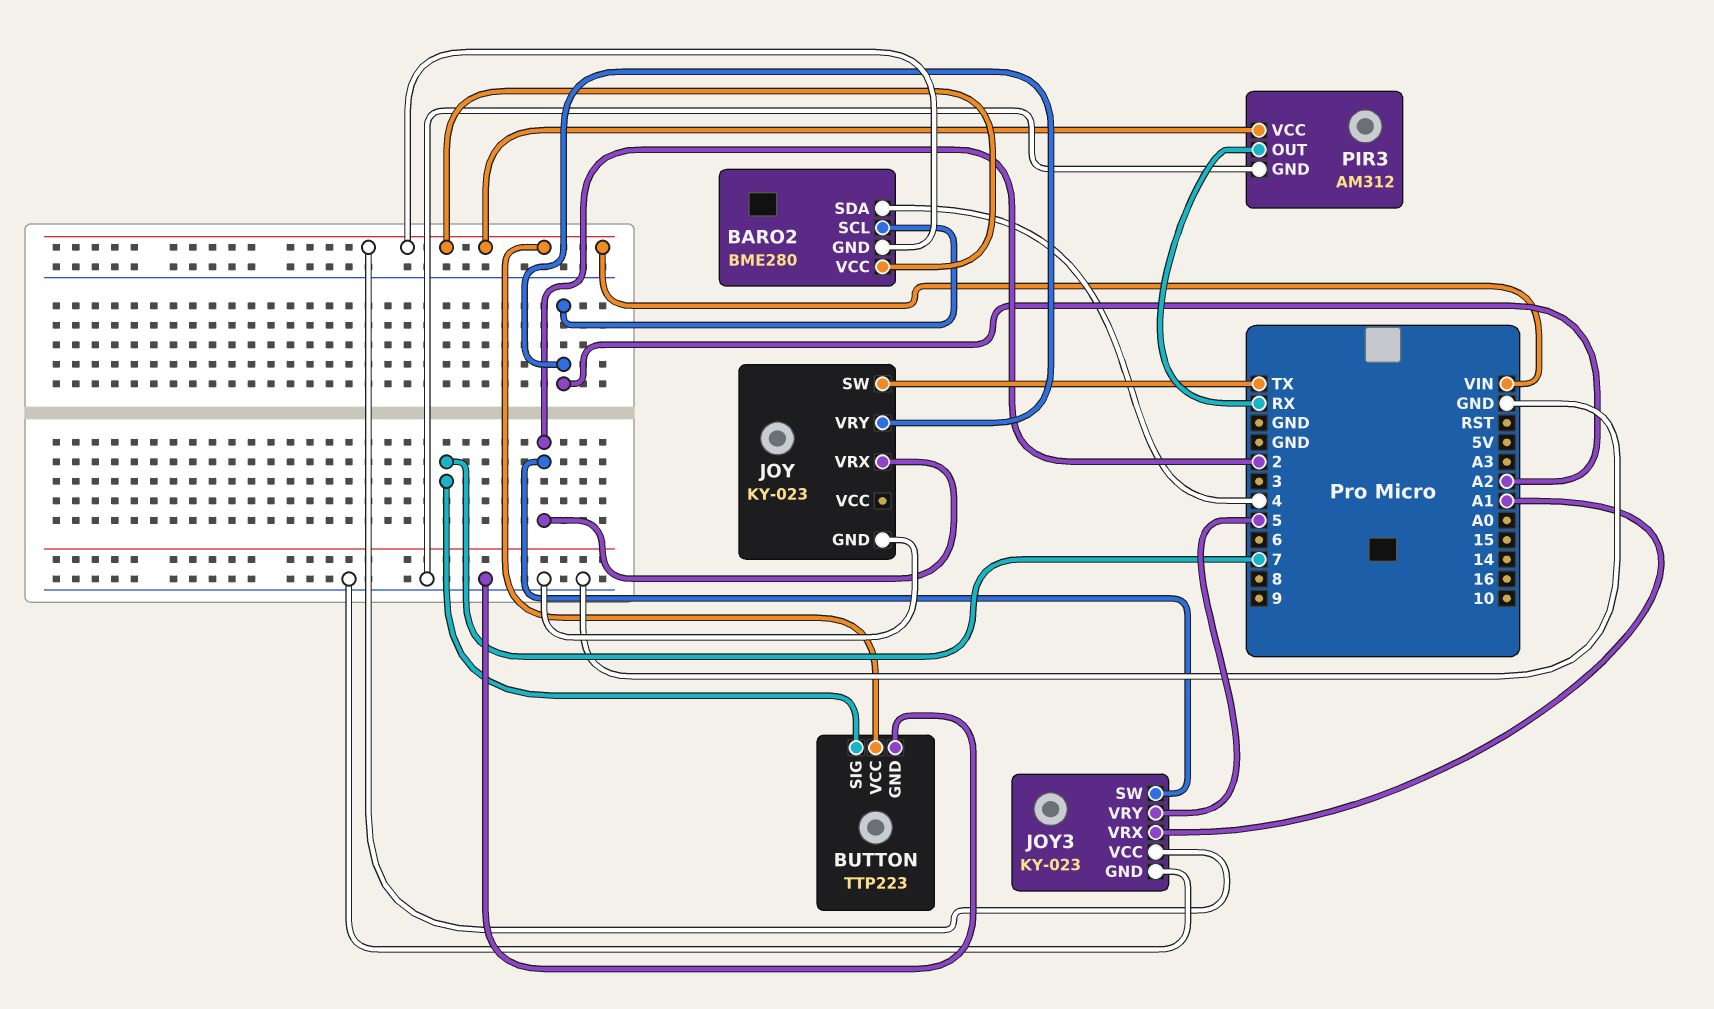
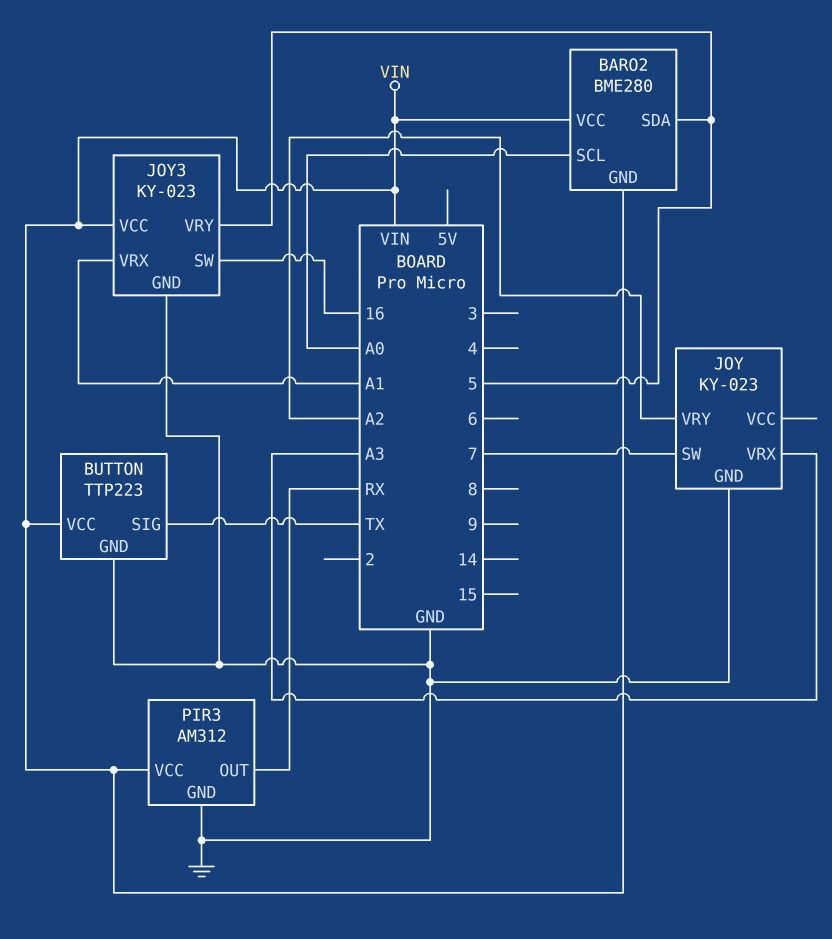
BARO2 pin SCL: A2 -> A0
BARO2 pin SDA: 4 -> 5
BUTTON pin SIG: 7 -> TX
JOY pin SW: TX -> 7
JOY pin VRX: 2 -> A3
JOY3 pin SW: 2 -> 16

